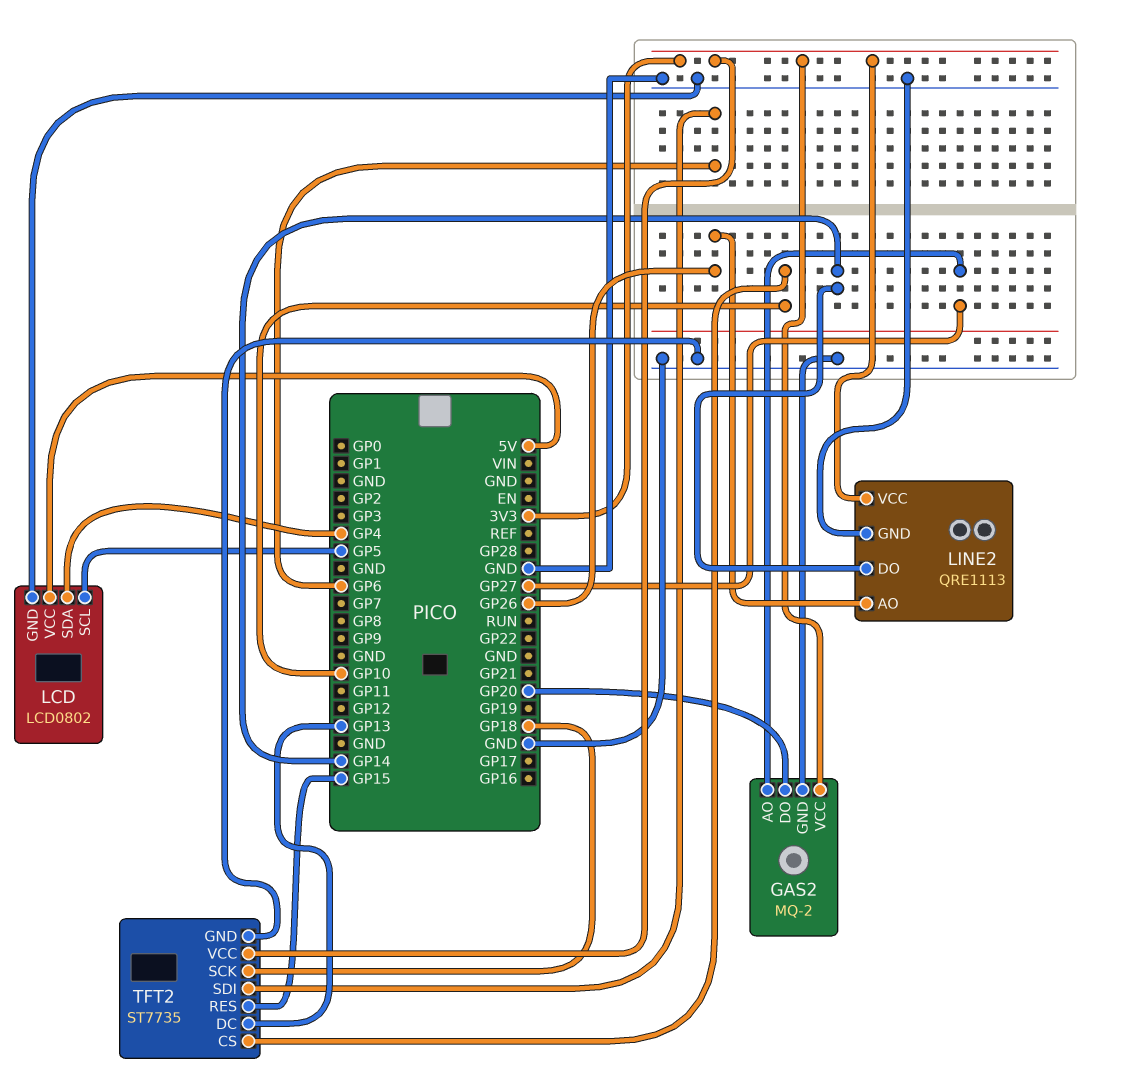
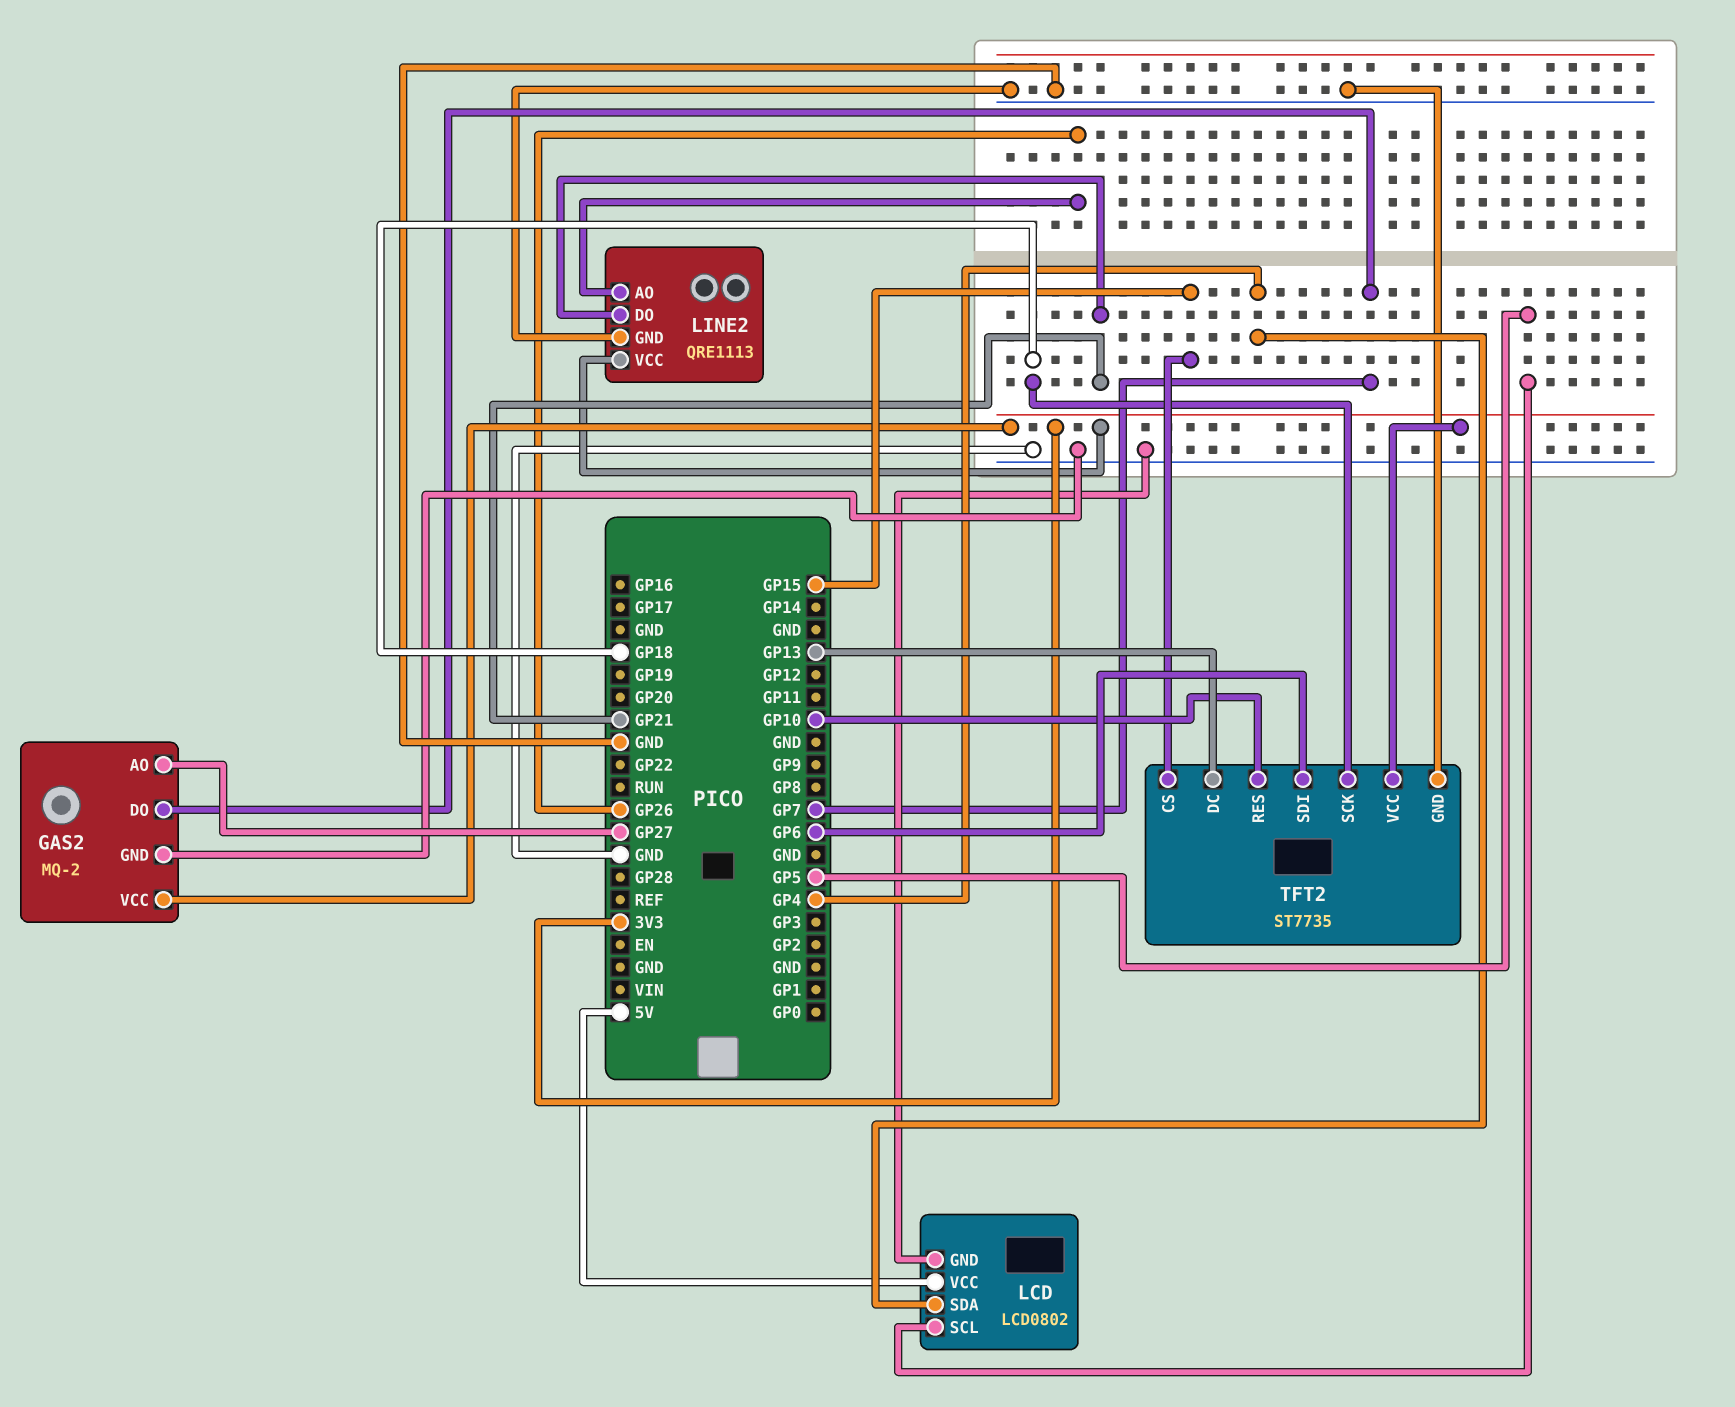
GAS2 pin DO: GP20 -> GP7
LINE2 pin DO: GP14 -> GP21
TFT2 pin CS: GP10 -> GP15
TFT2 pin RES: GP15 -> GP10

